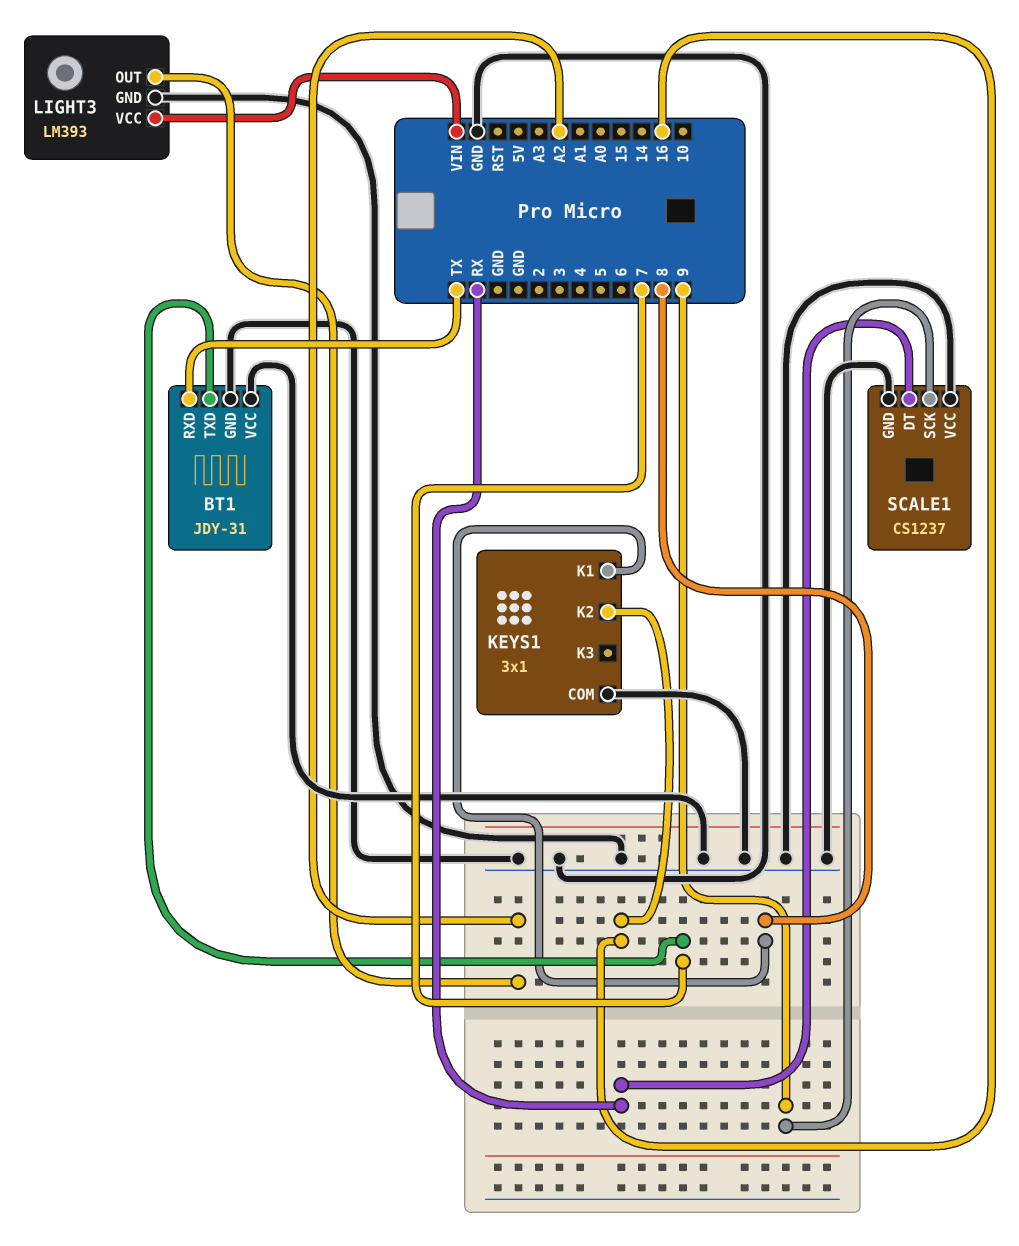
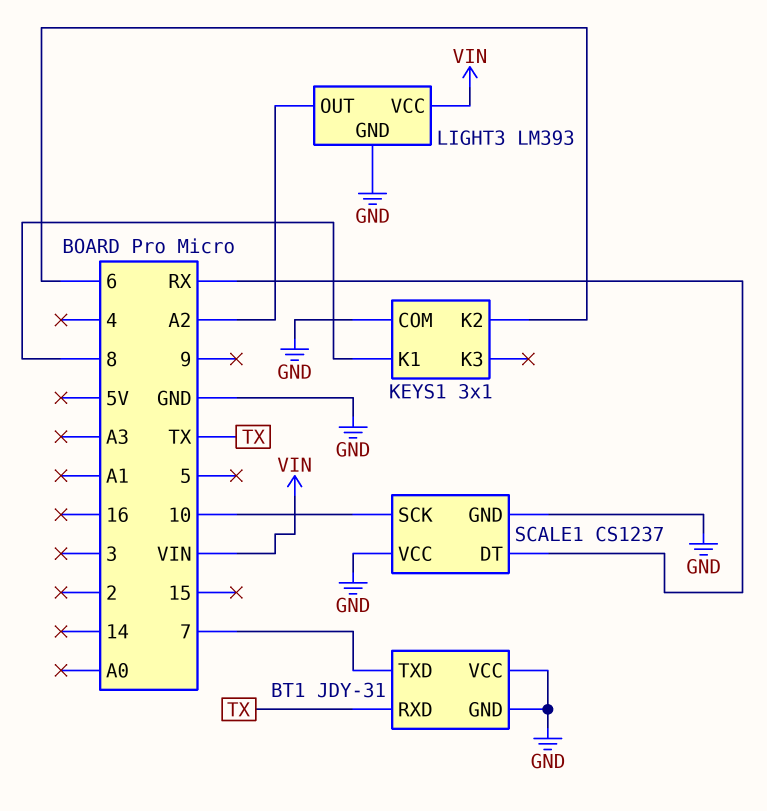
KEYS1 pin K2: 16 -> 6
SCALE1 pin SCK: 9 -> 10

